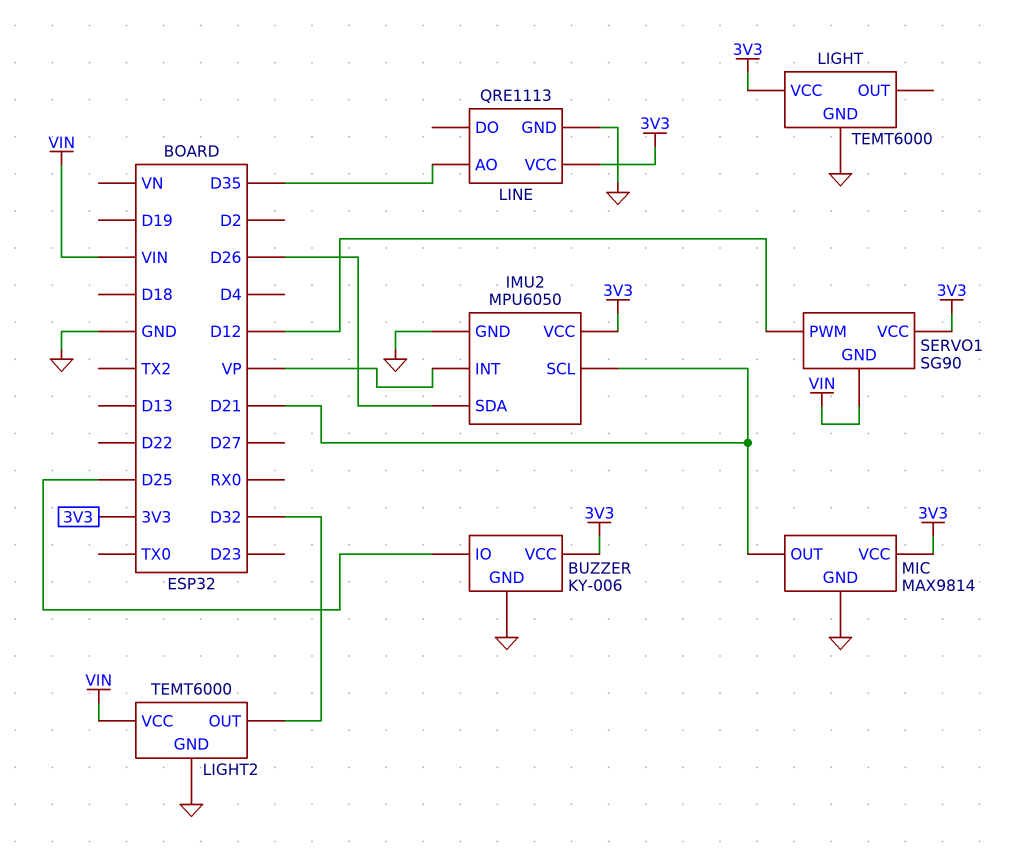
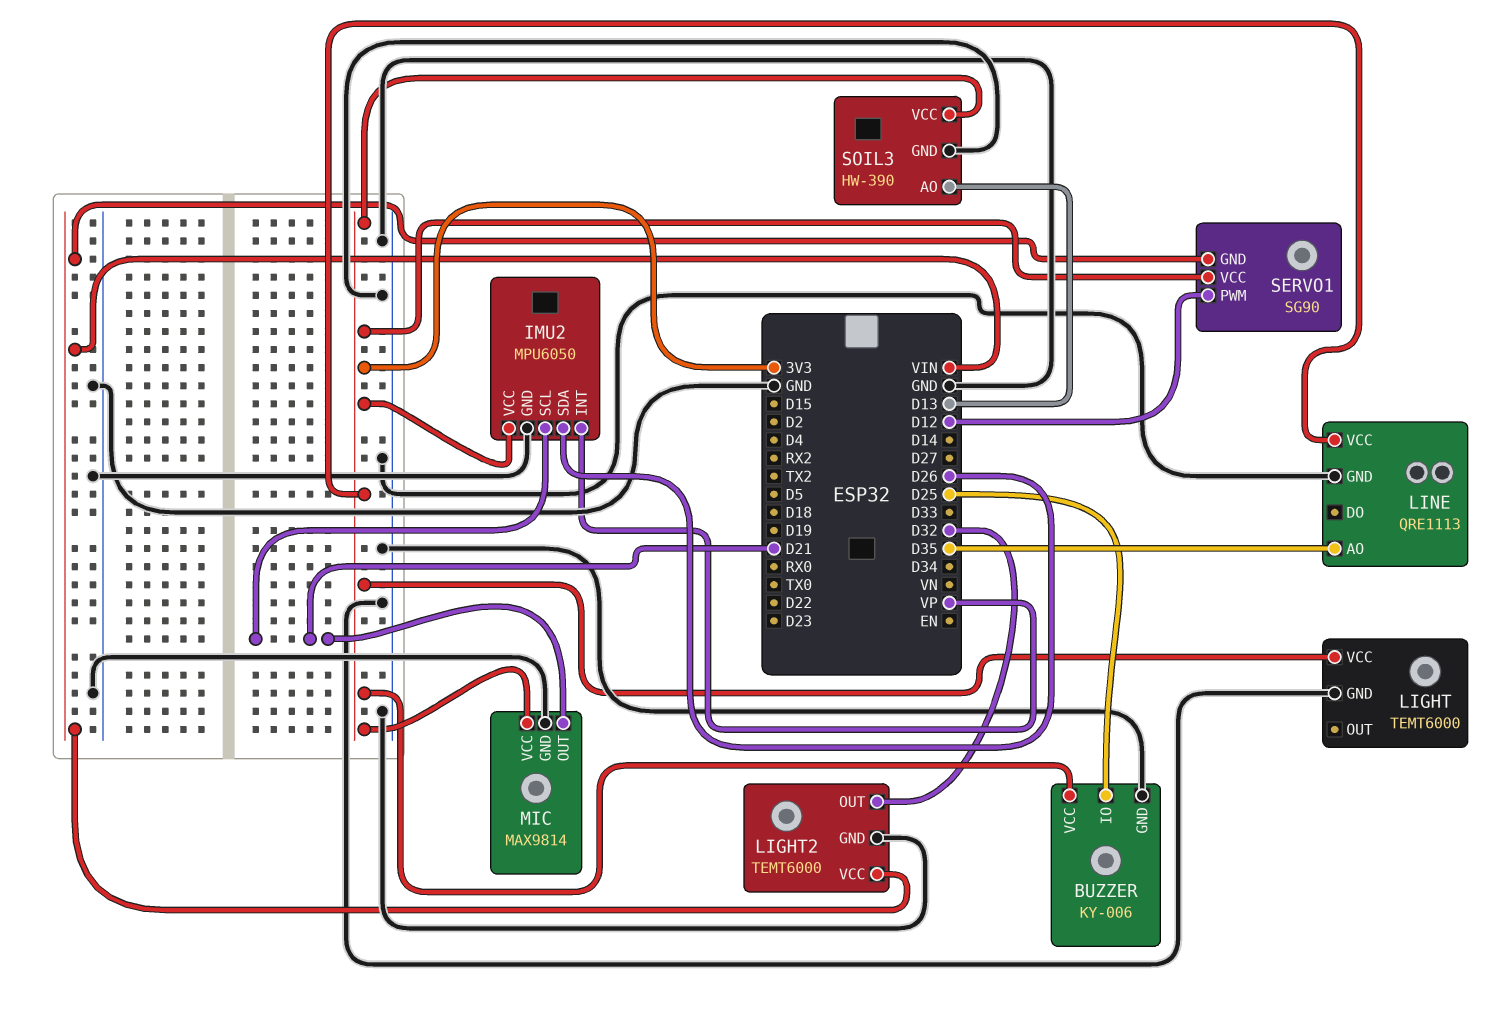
SOIL3: none -> HW-390
SOIL3 pin AO: none -> D13
SOIL3 pin GND: none -> GND
SOIL3 pin VCC: none -> 3V3

